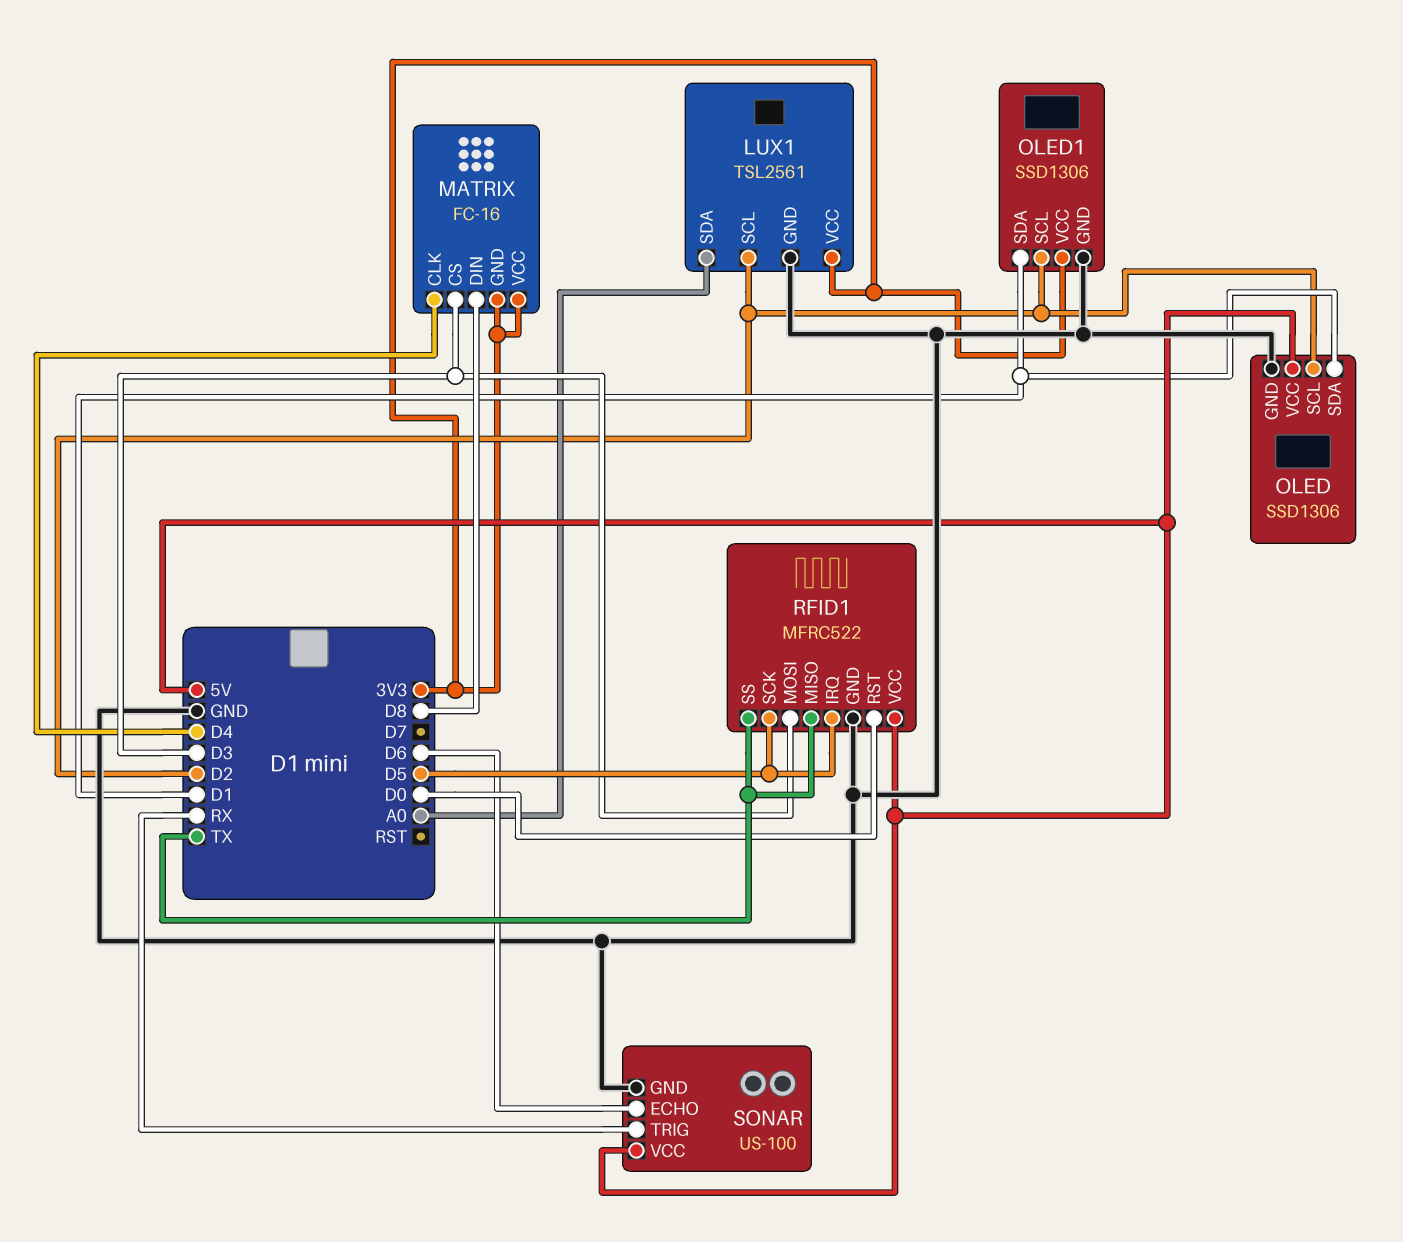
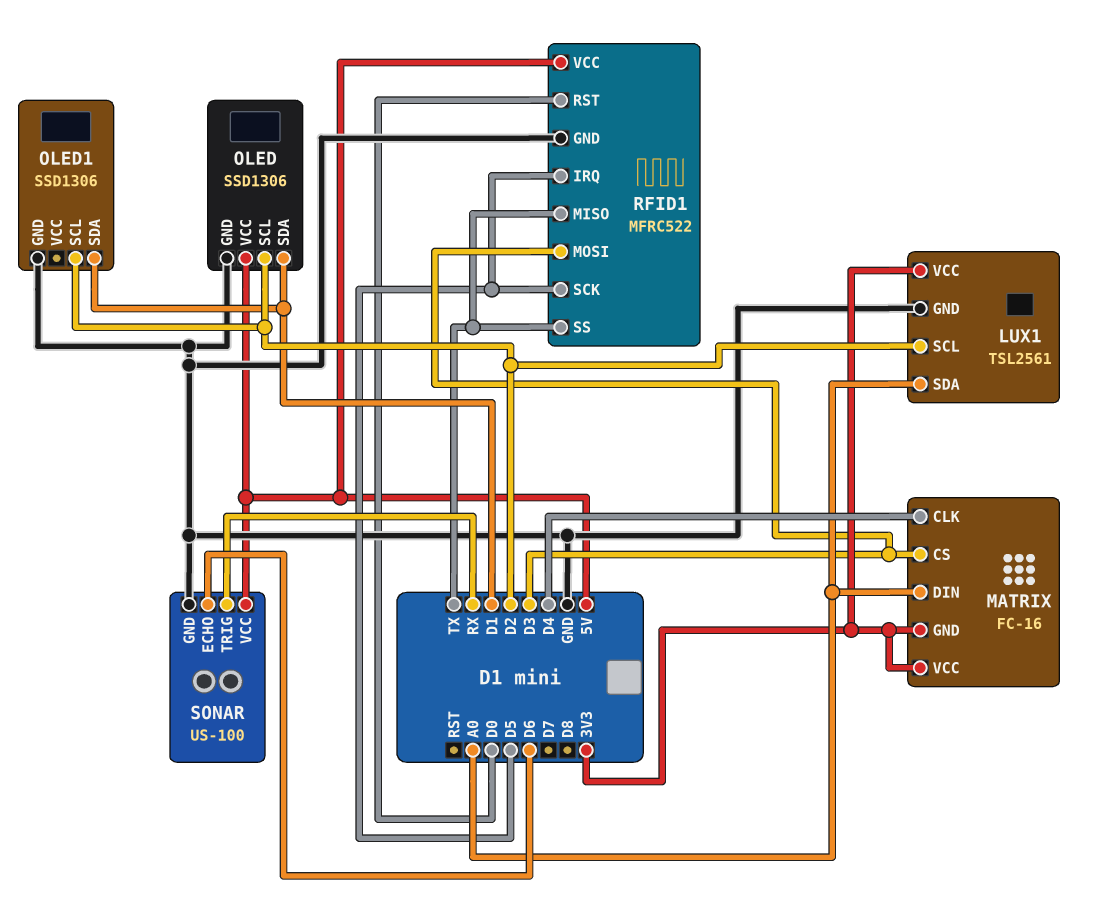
MATRIX pin DIN: D8 -> A0
OLED1 pin VCC: 3V3 -> none

